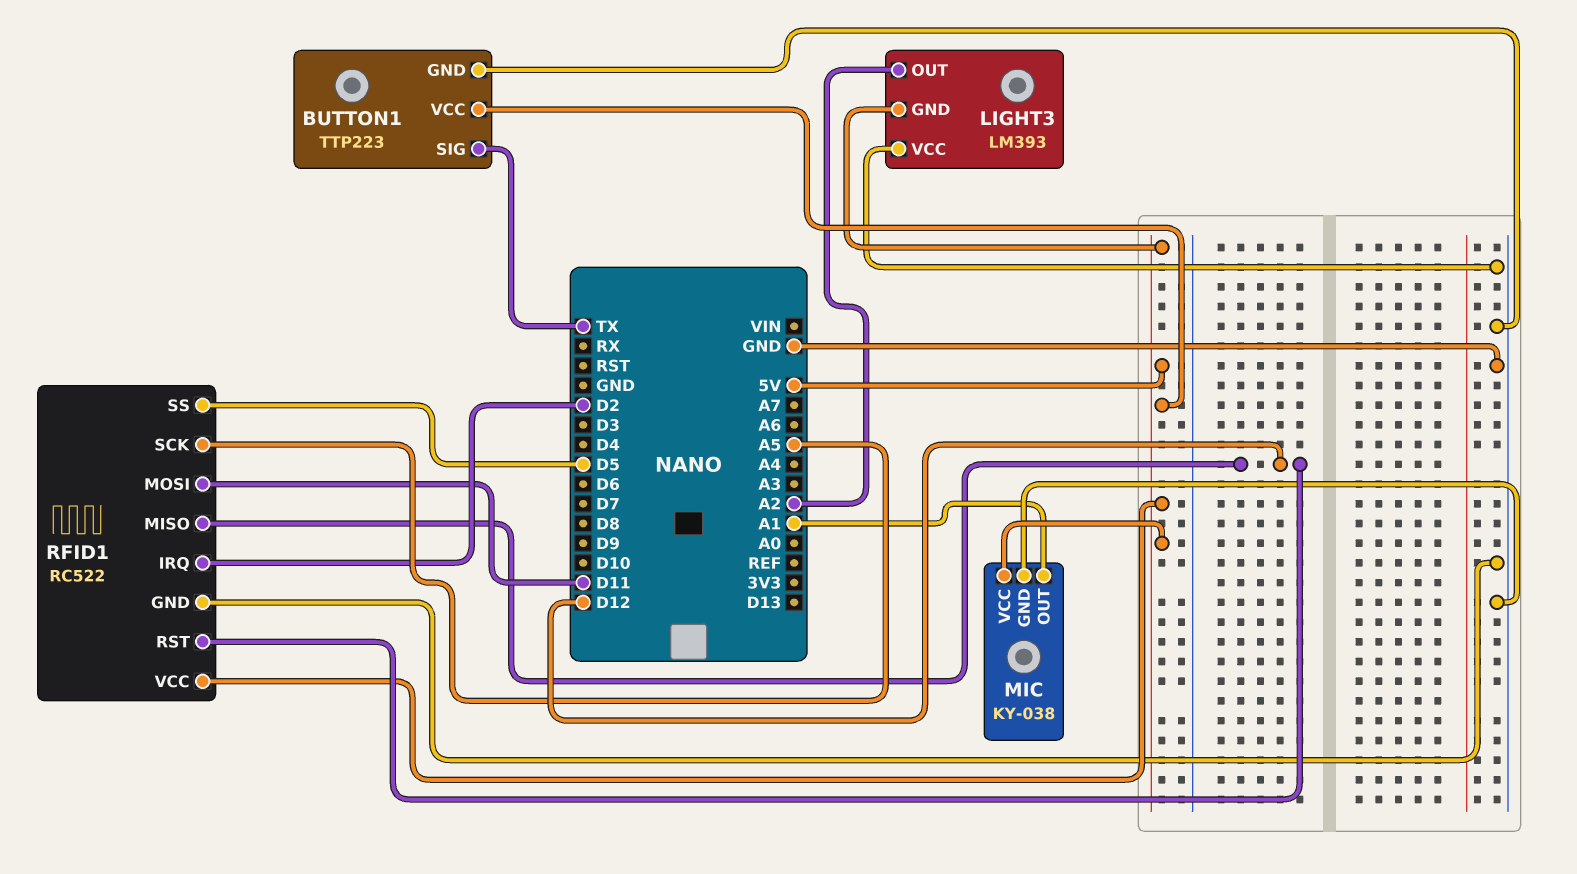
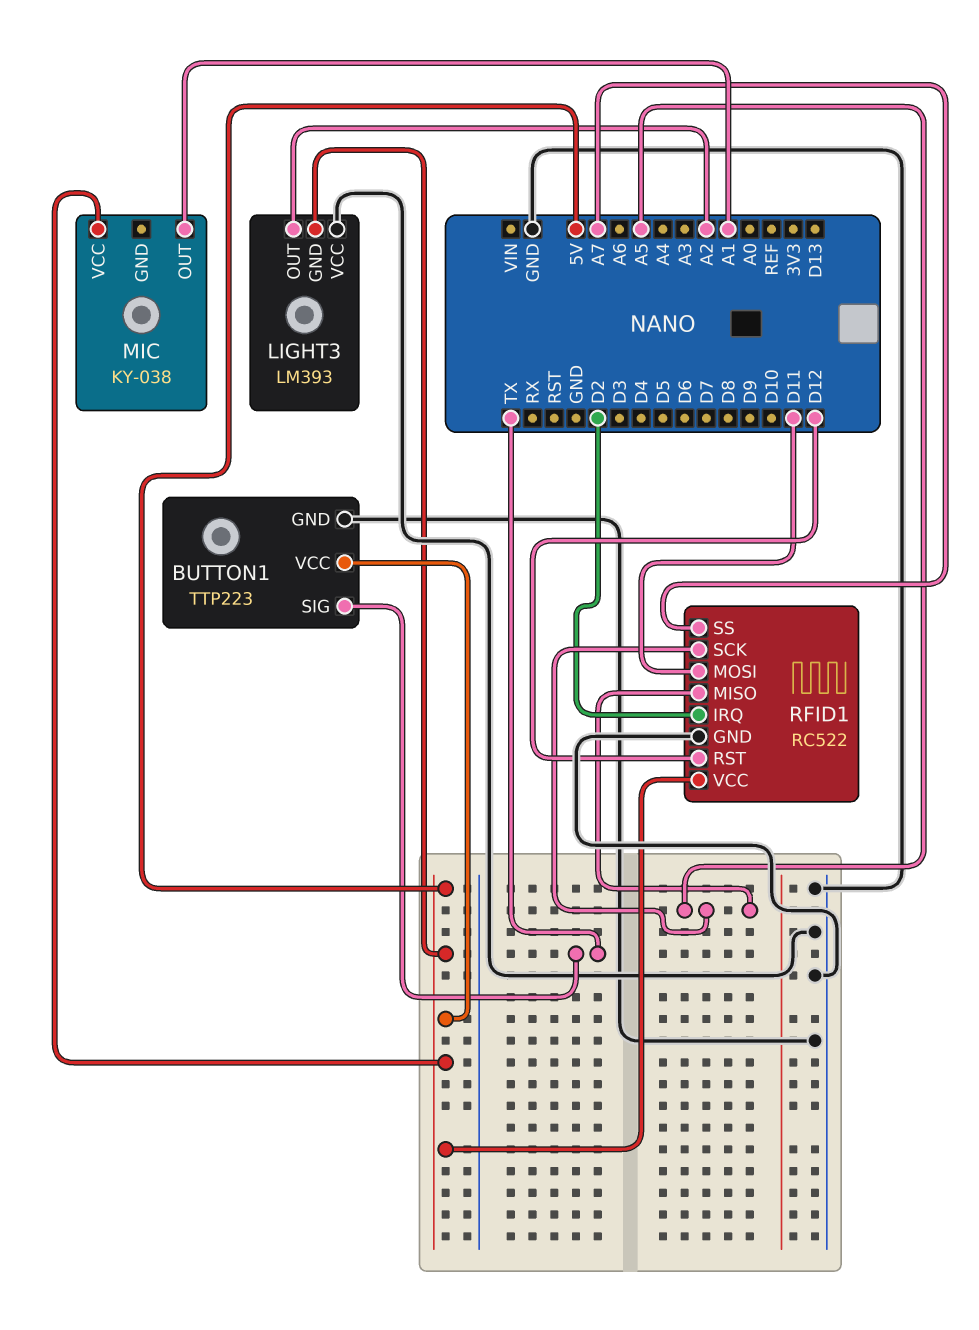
MIC pin GND: GND -> none
RFID1 pin MISO: D12 -> A5
RFID1 pin SS: D5 -> A7

